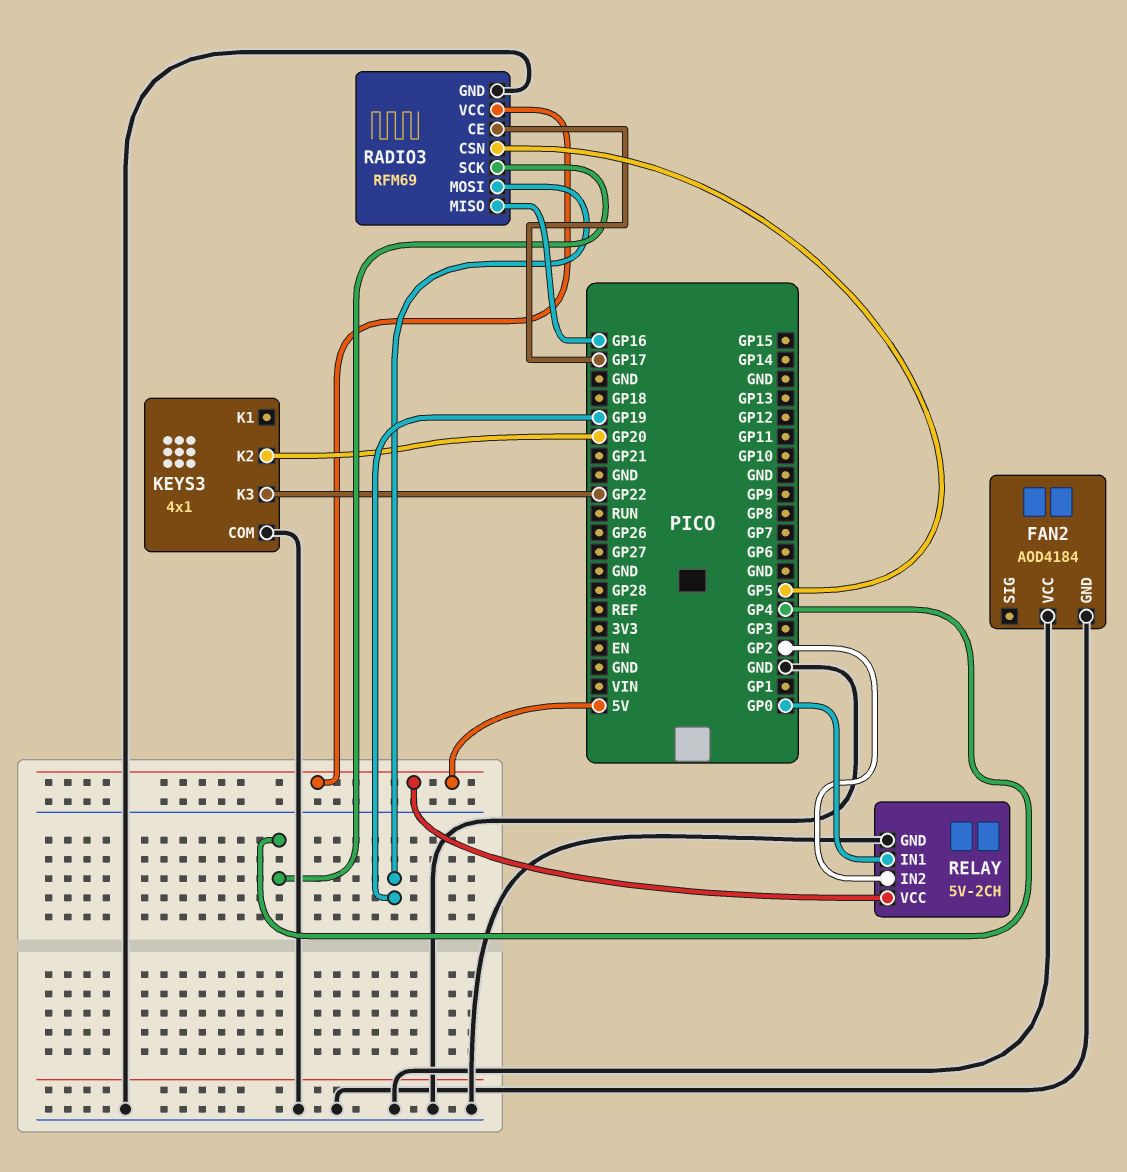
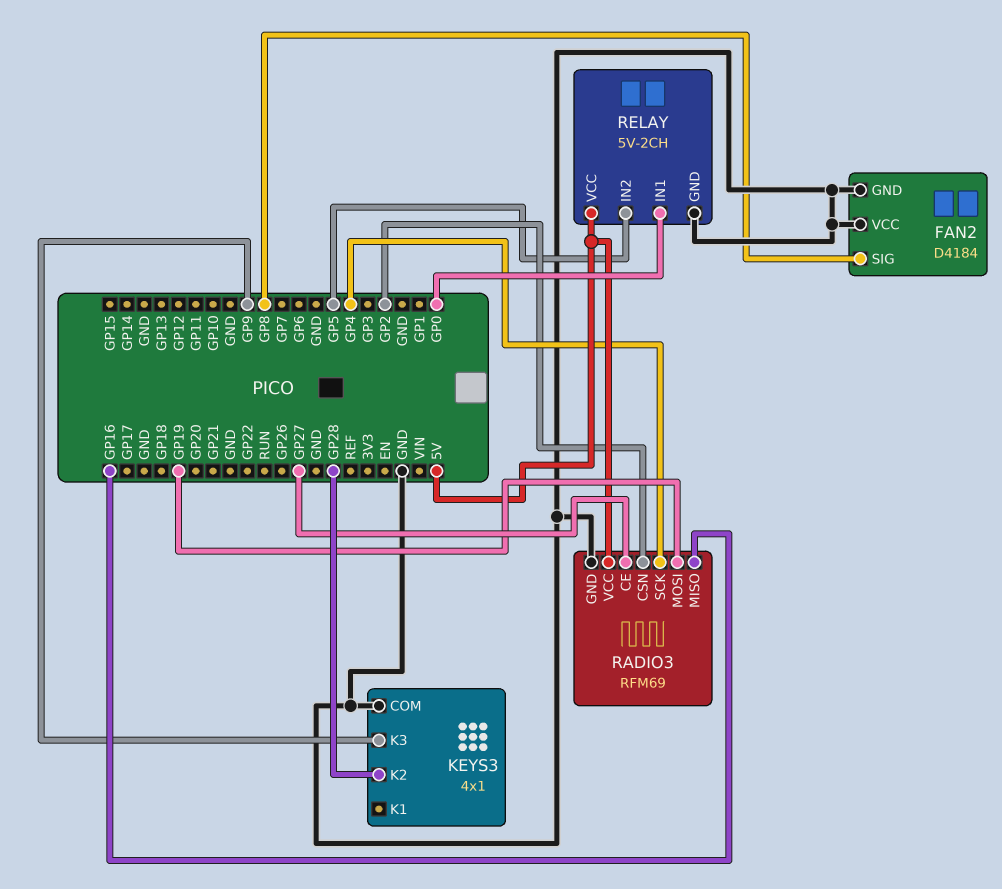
FAN2: AOD4184 -> D4184
FAN2 pin SIG: none -> GP8
KEYS3 pin K2: GP20 -> GP28
KEYS3 pin K3: GP22 -> GP9
RADIO3 pin CE: GP17 -> GP27
RADIO3 pin CSN: GP5 -> GP2
RELAY pin IN2: GP2 -> GP5

